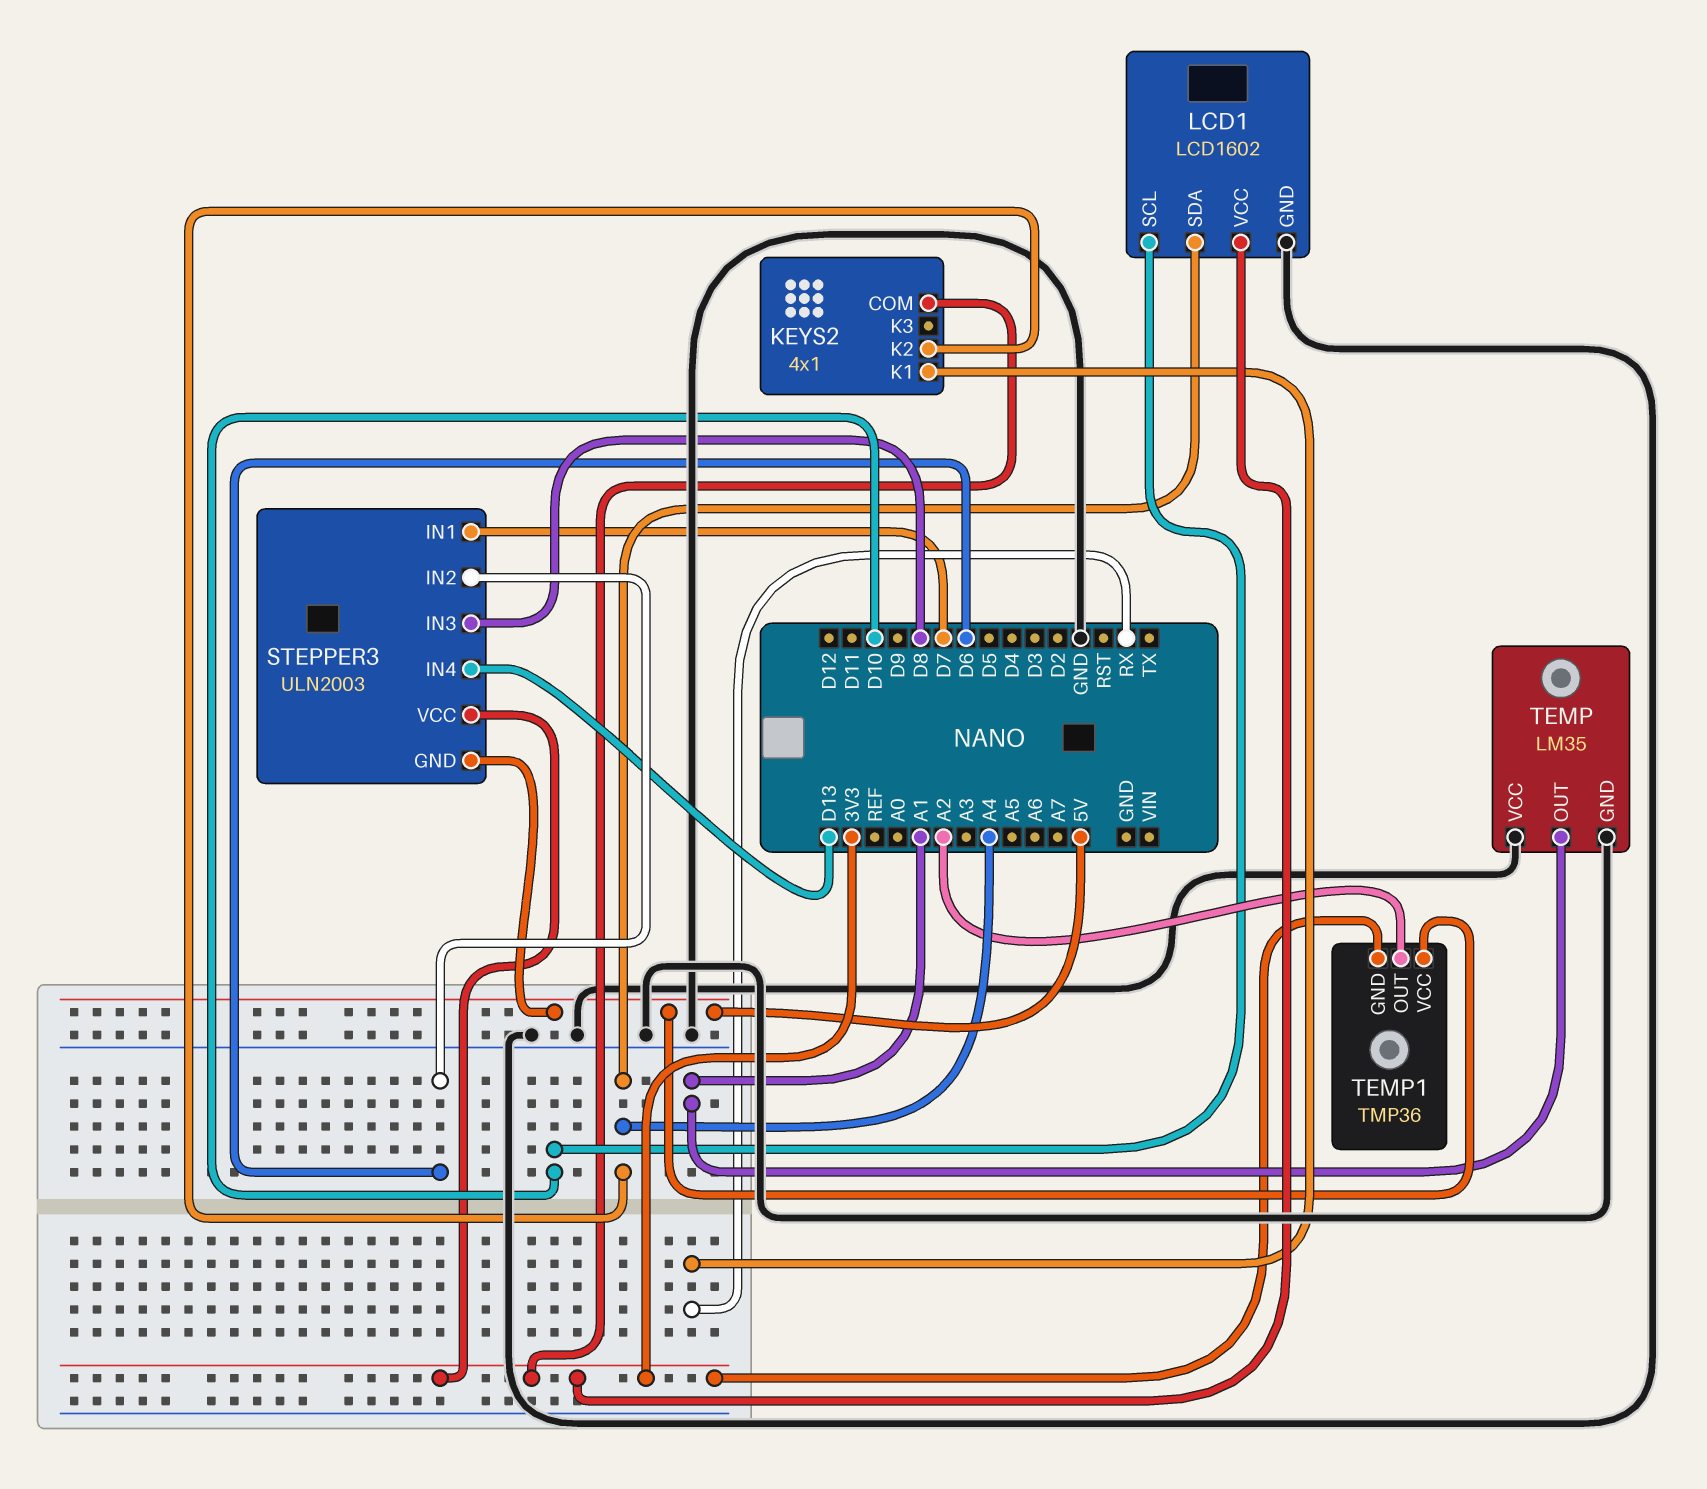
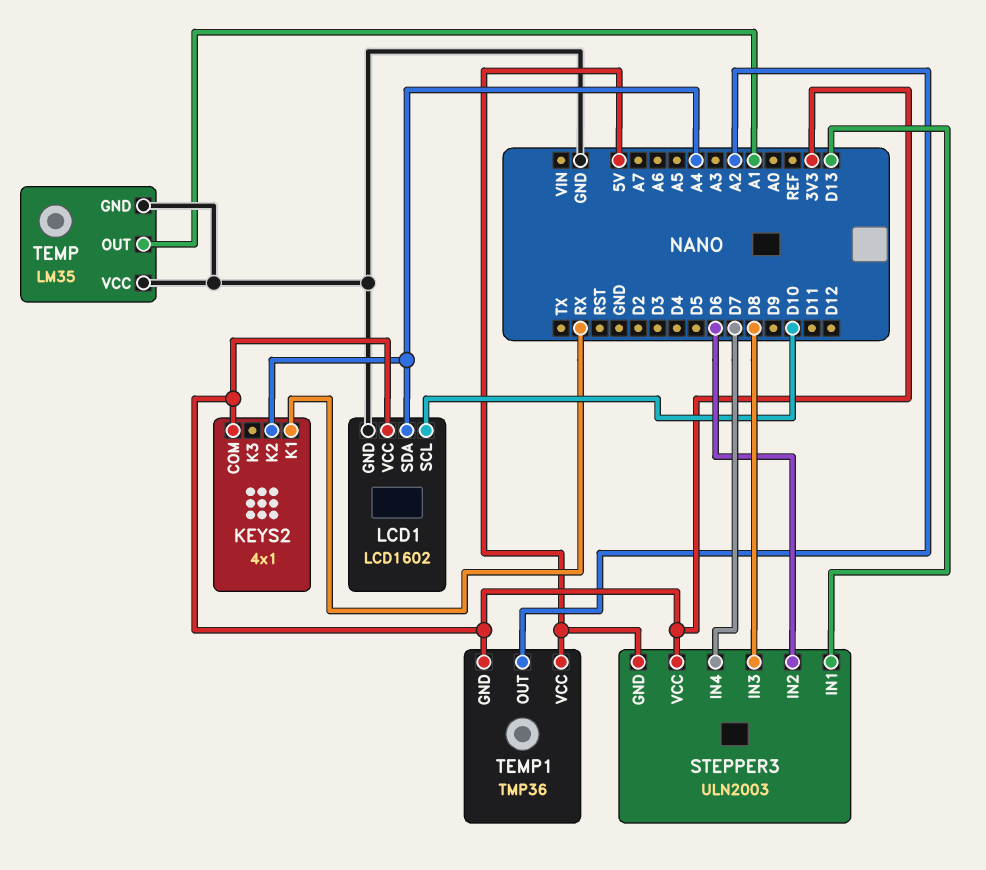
STEPPER3 pin IN1: D7 -> D13
STEPPER3 pin IN4: D13 -> D7

